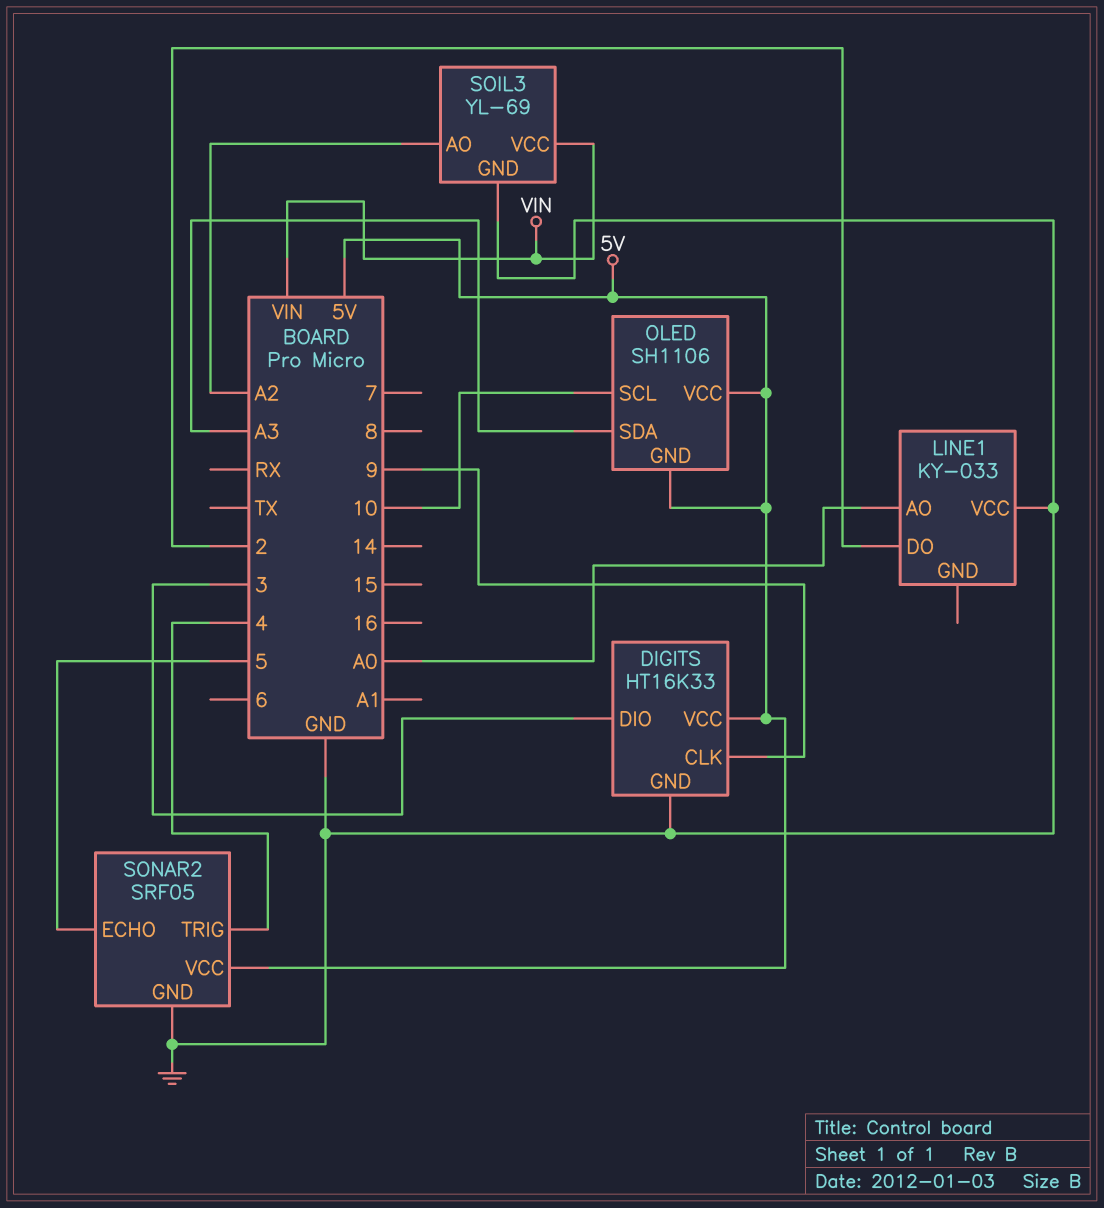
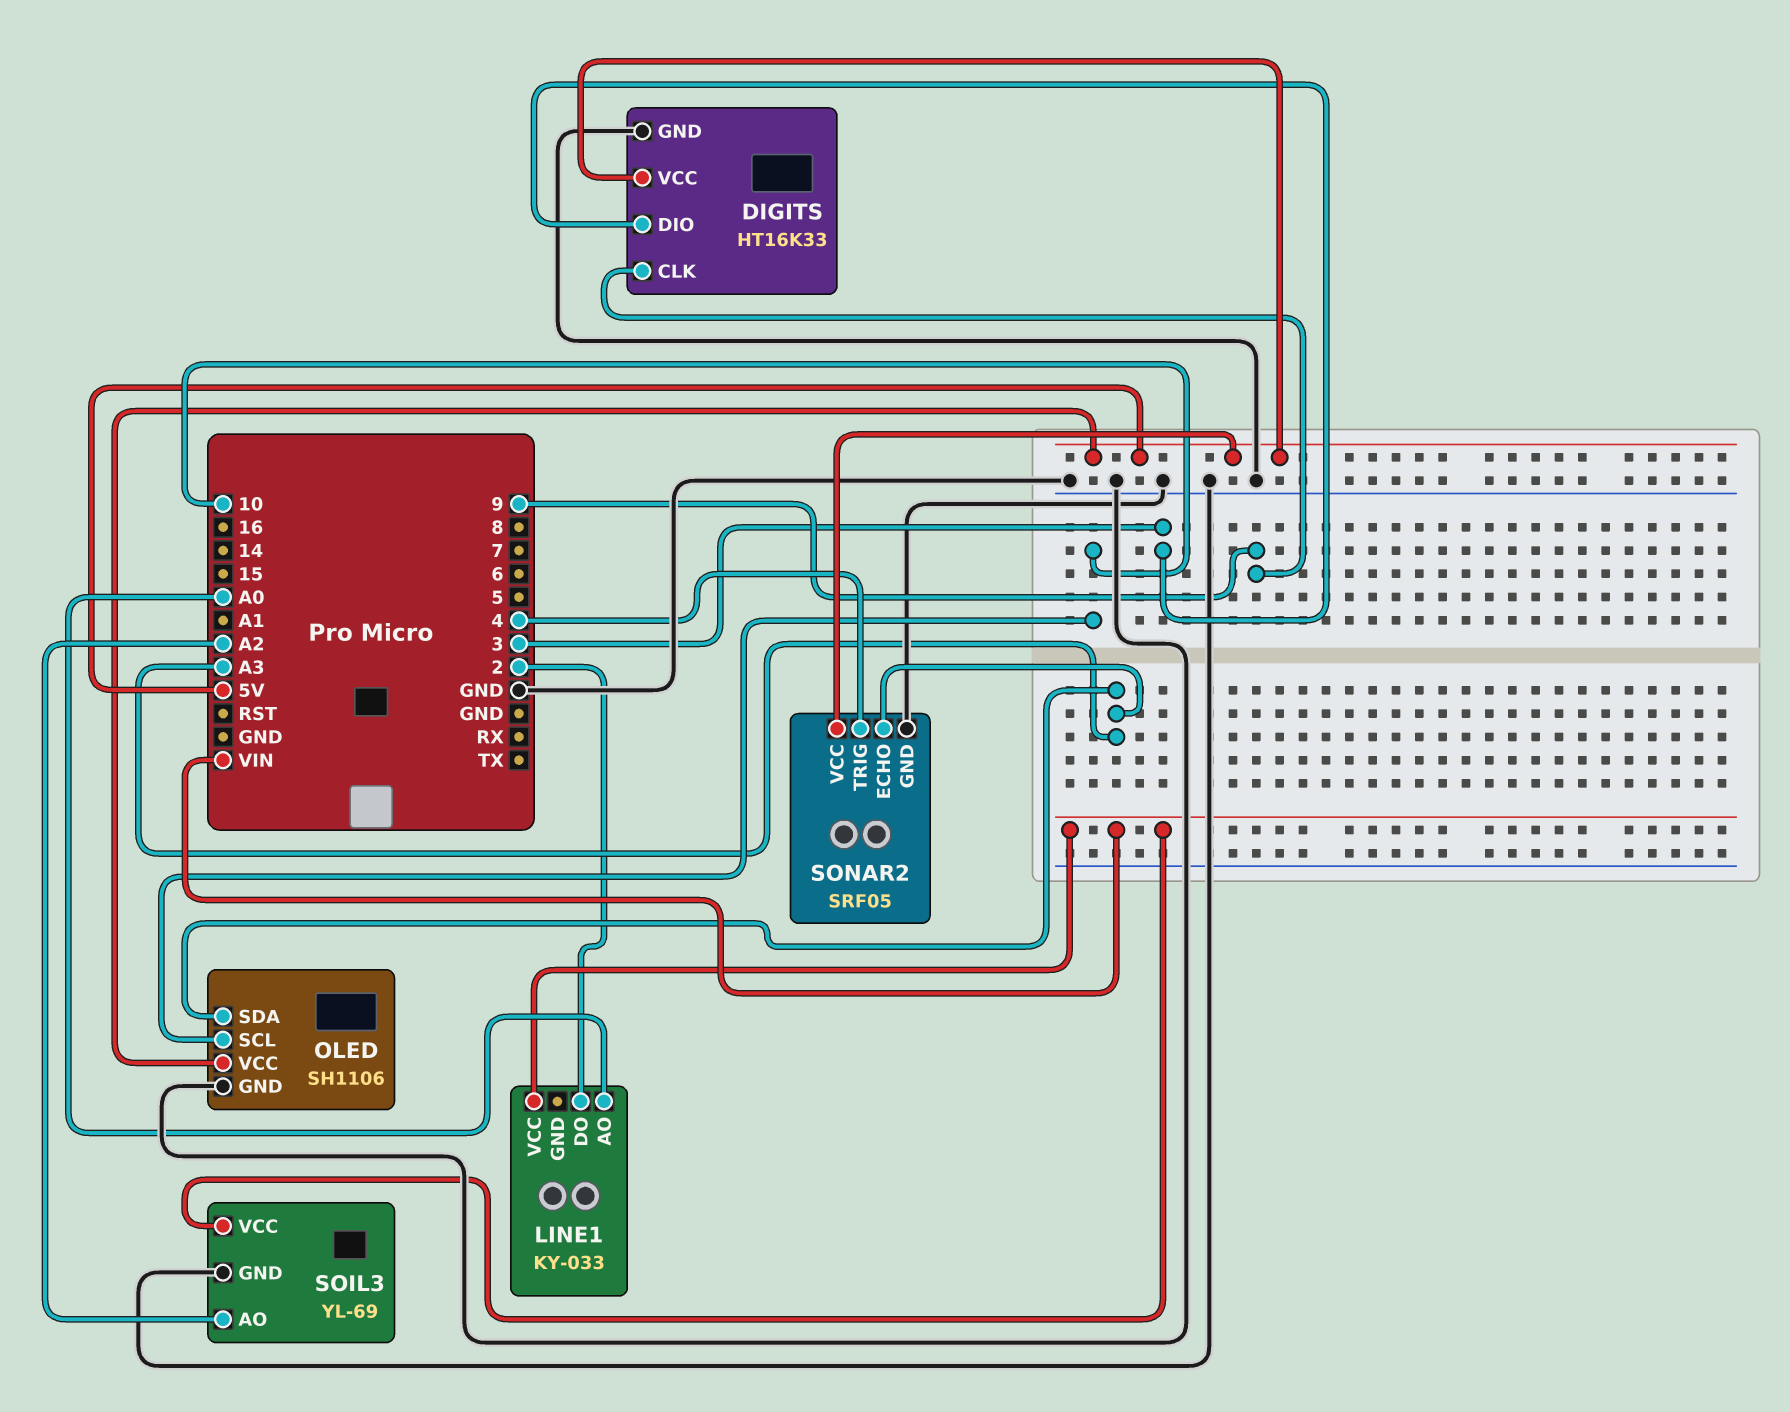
LINE1 pin VCC: GND -> VIN
OLED pin GND: 5V -> GND
SONAR2 pin ECHO: 5 -> A3

